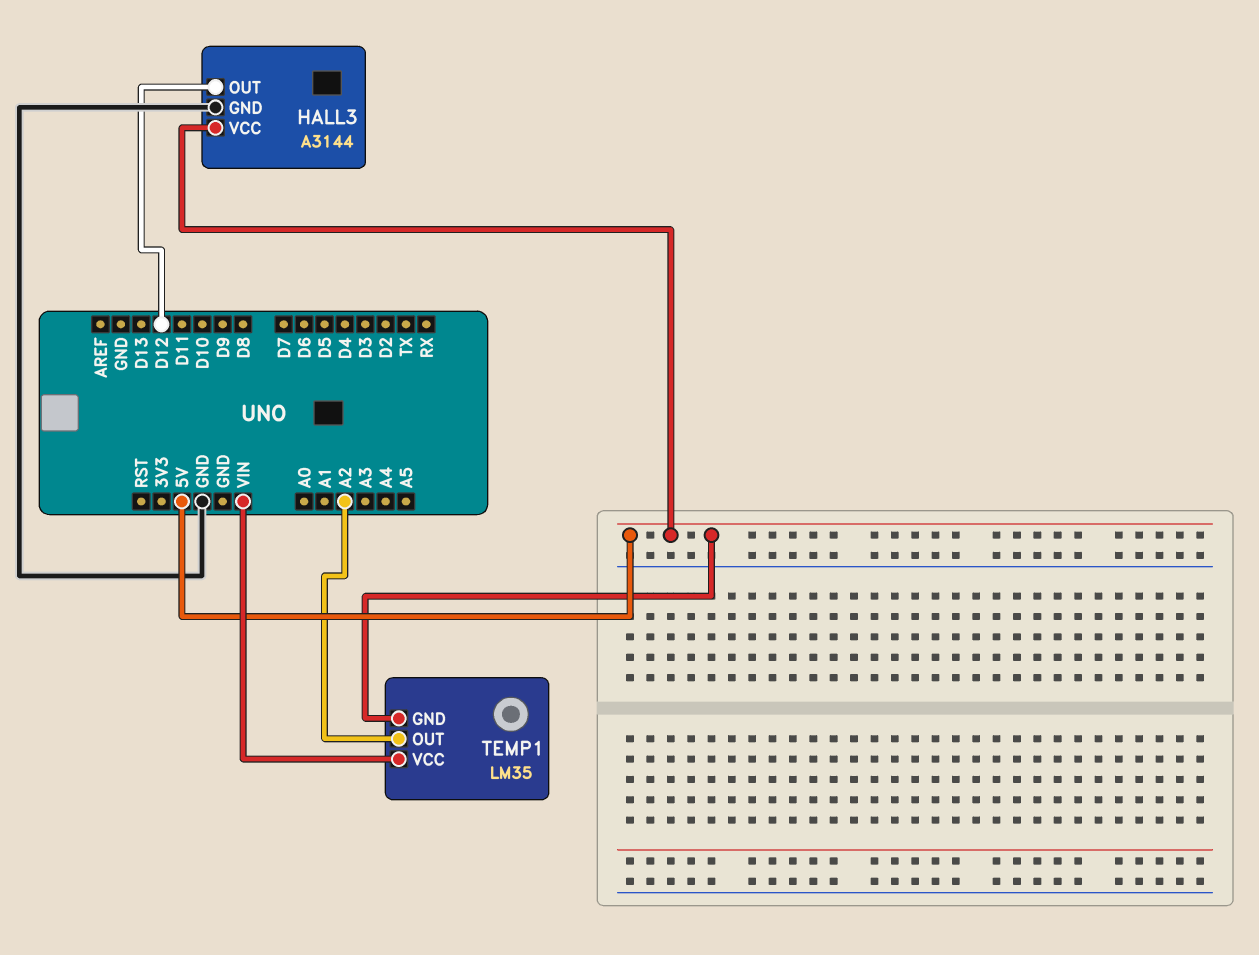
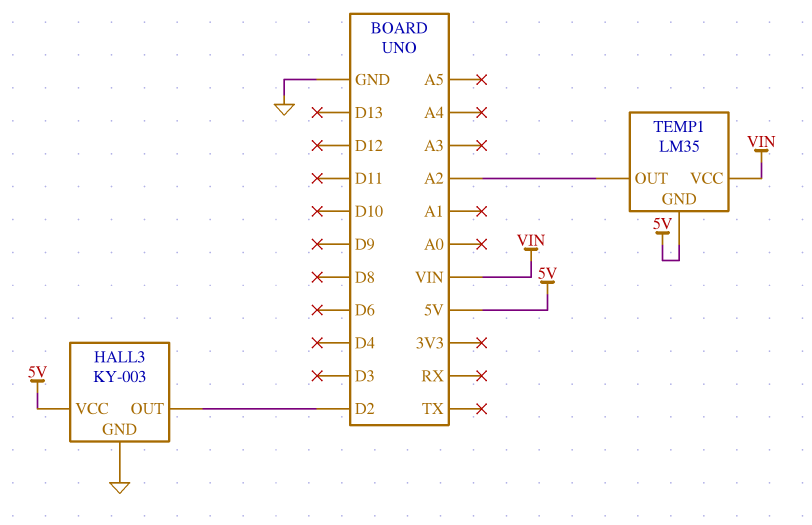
HALL3: A3144 -> KY-003
HALL3 pin OUT: D12 -> D2

